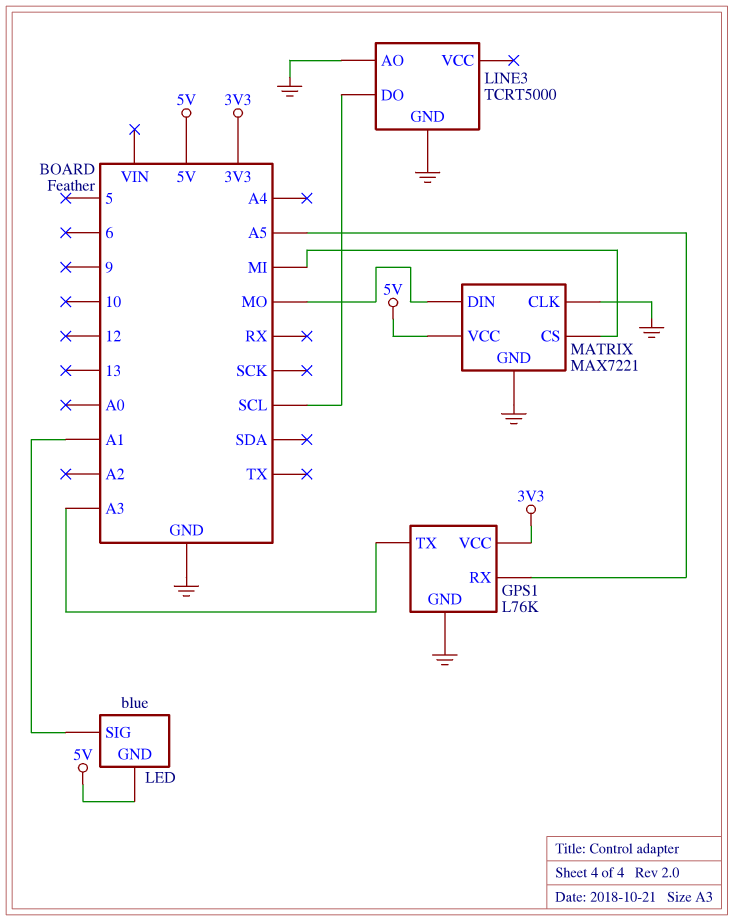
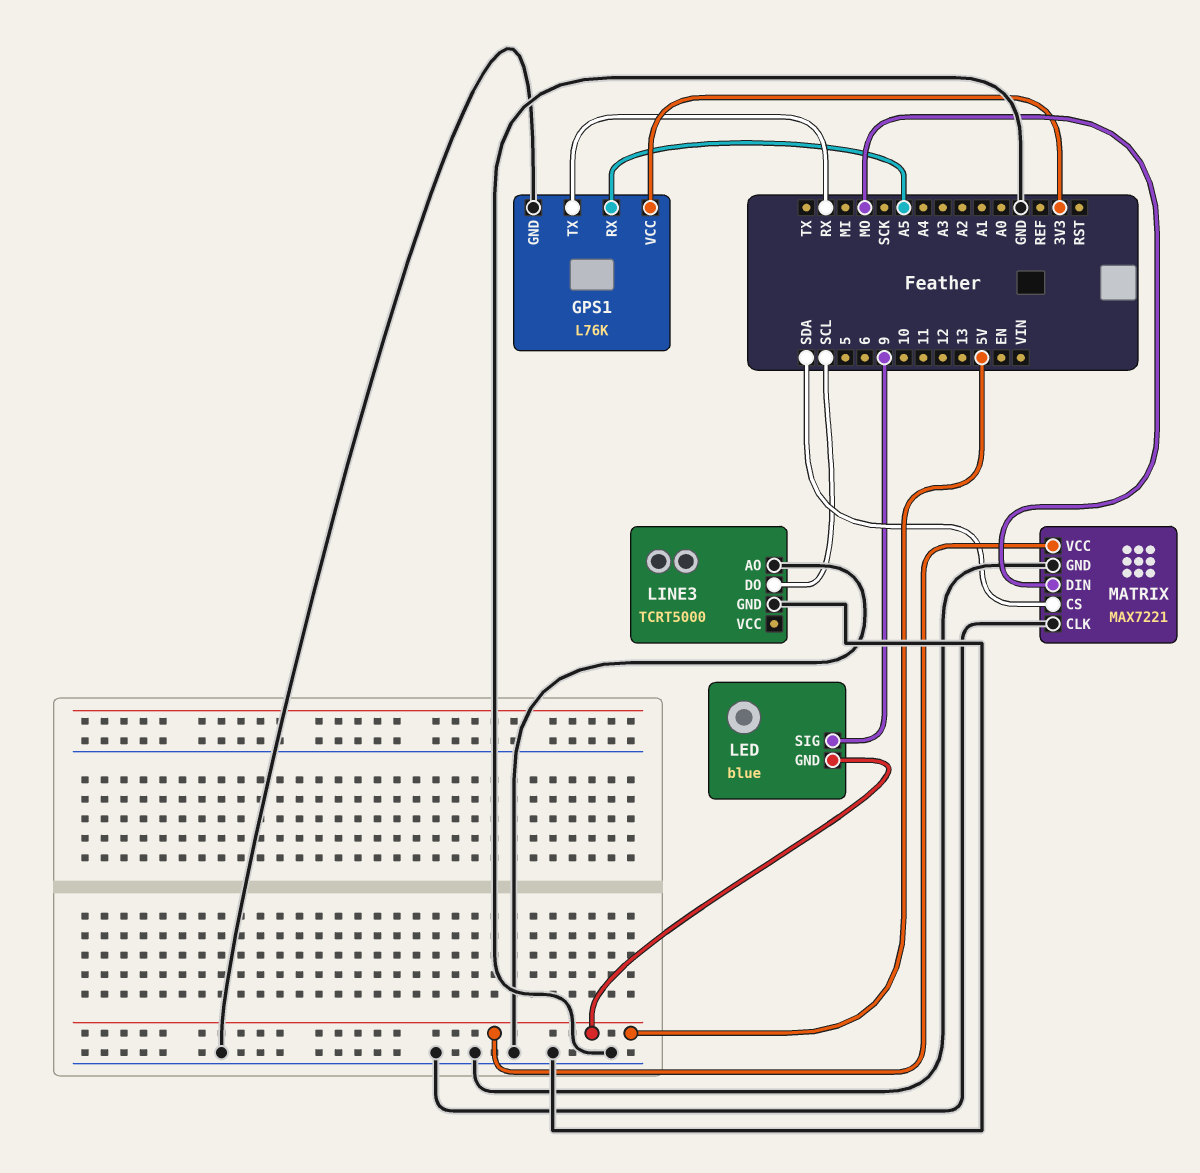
GPS1 pin TX: A3 -> RX
LED pin SIG: A1 -> 9
MATRIX pin CS: MI -> SDA

